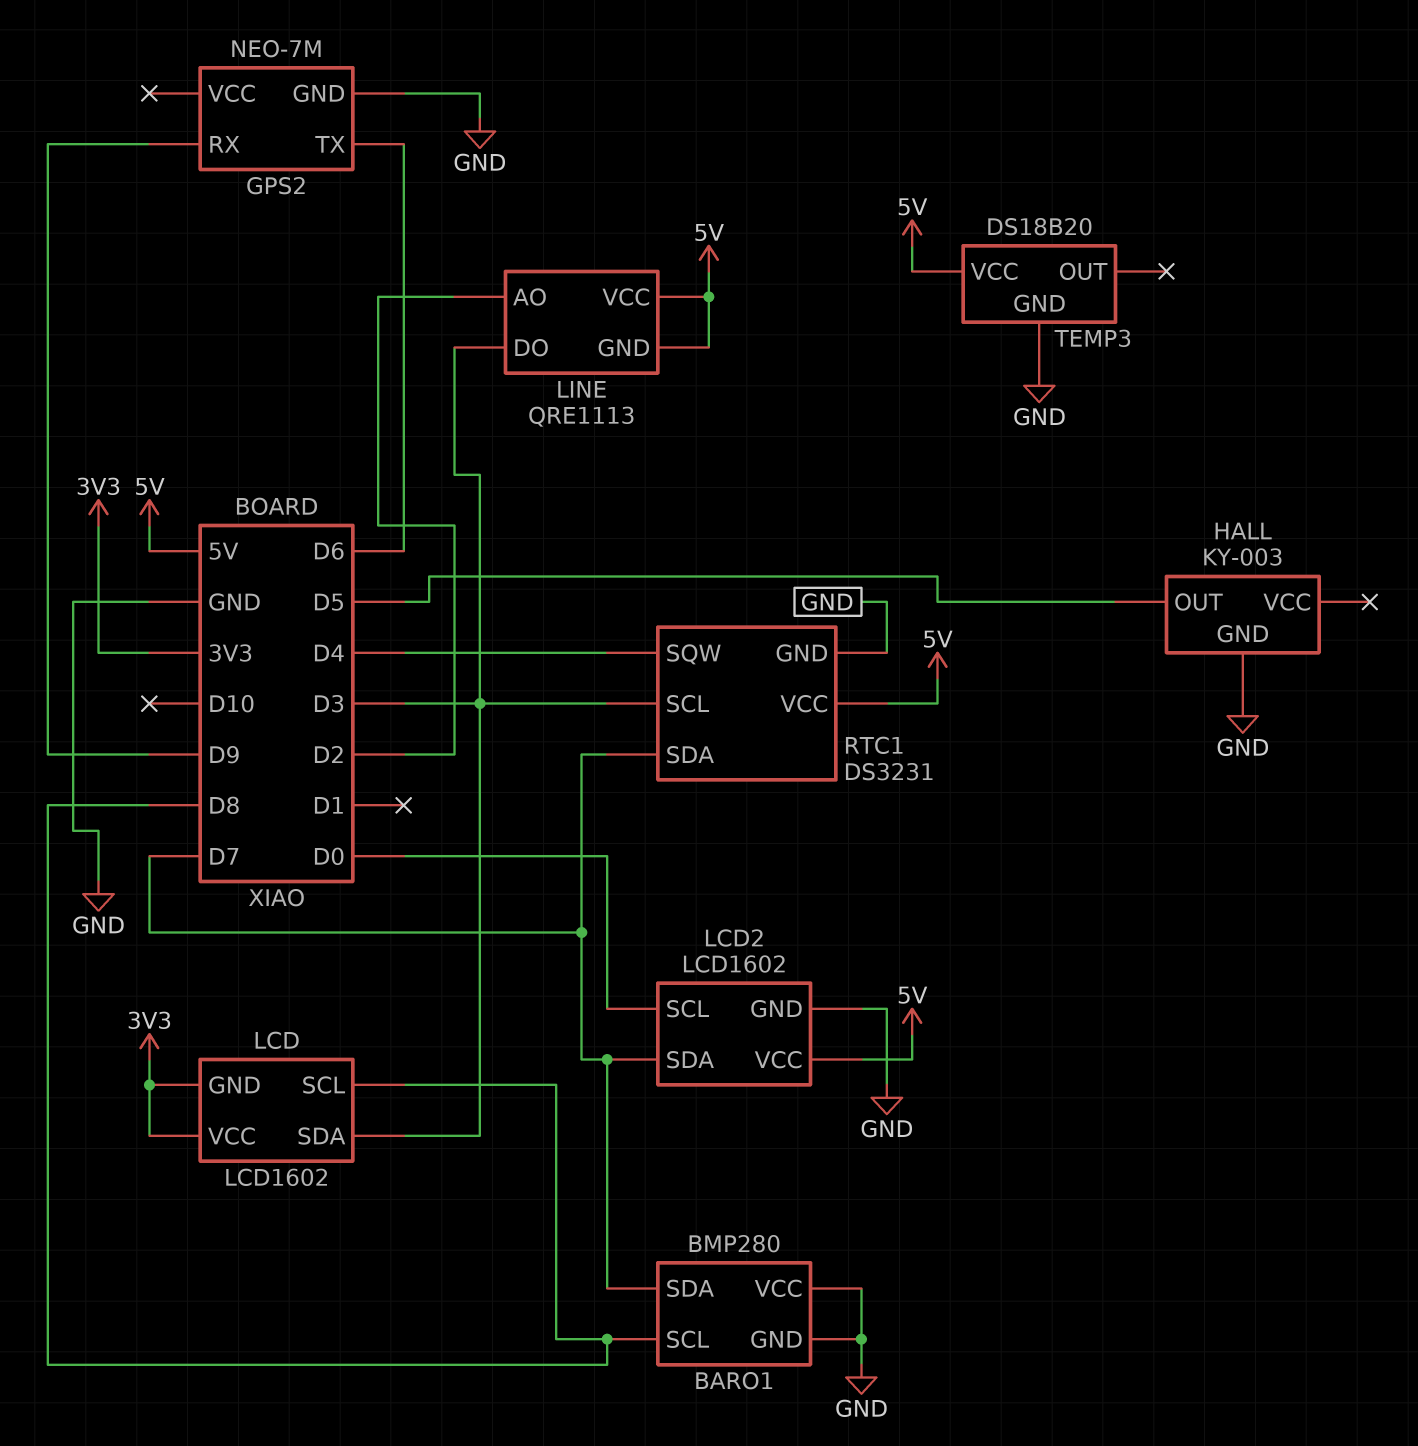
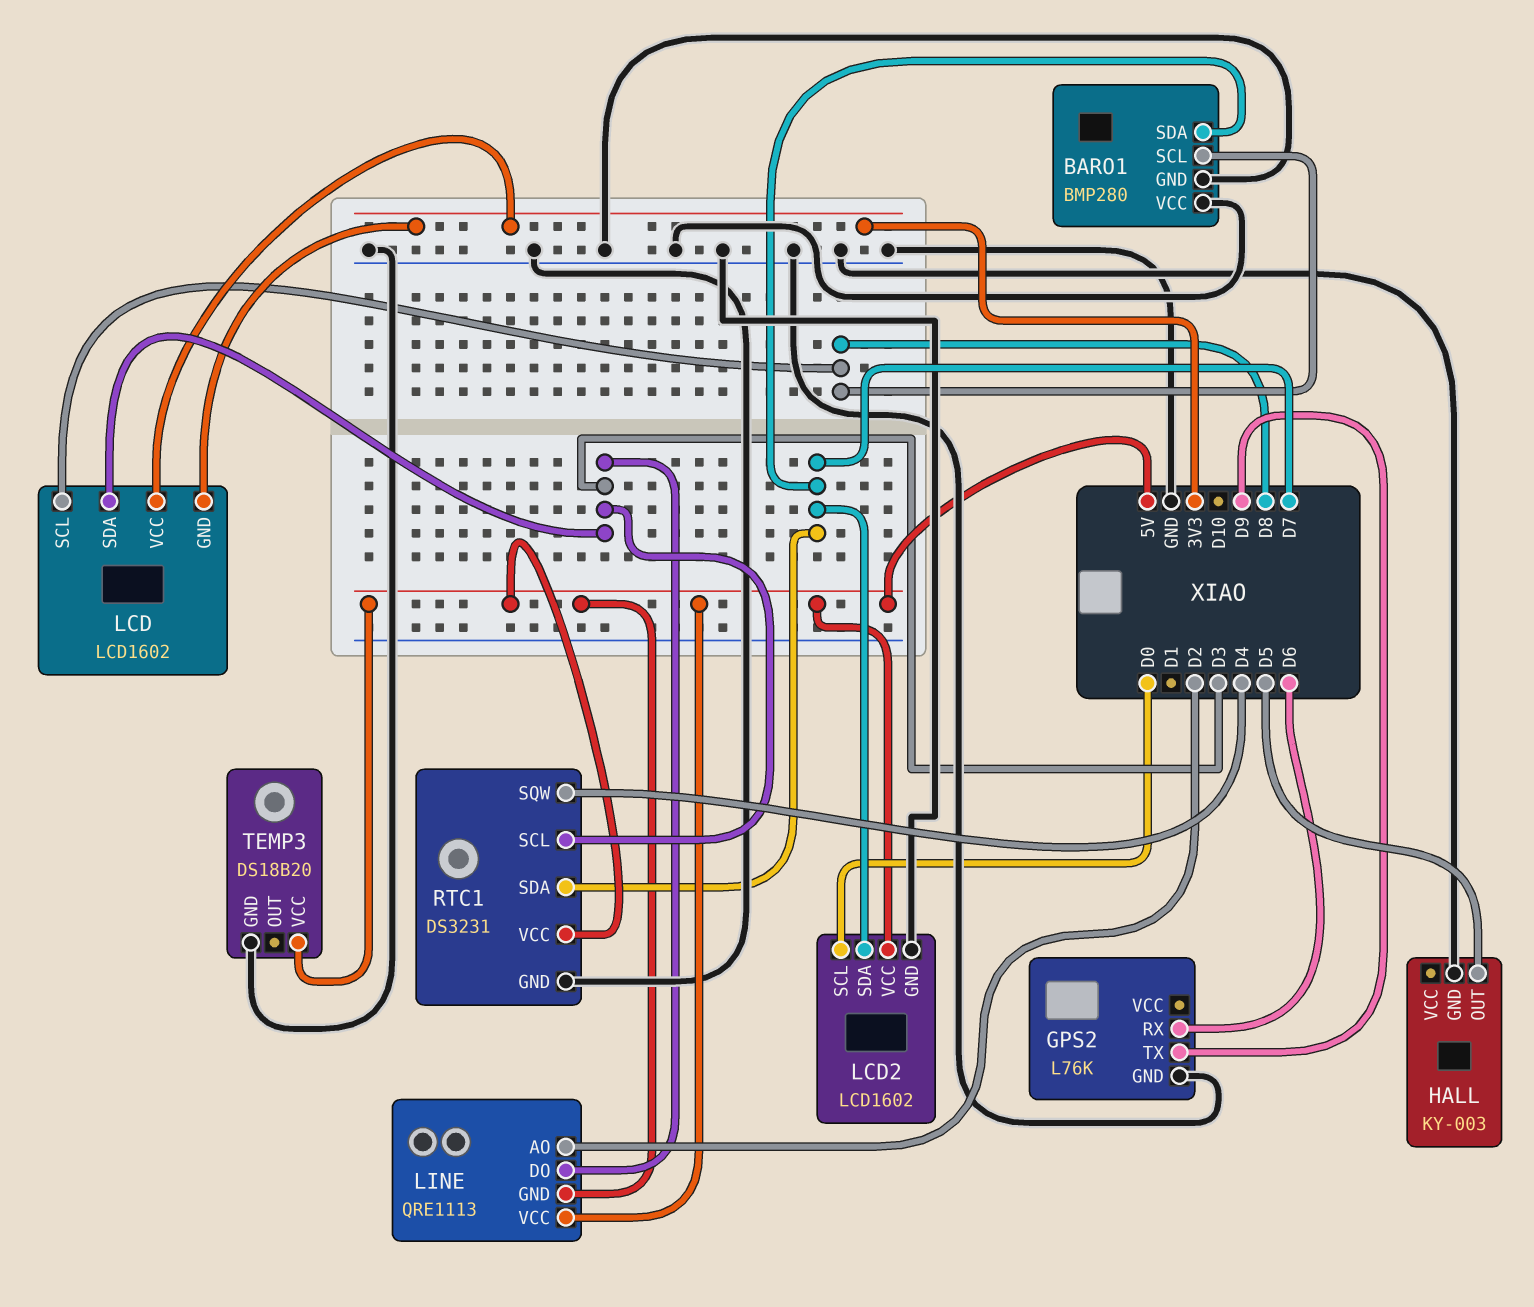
GPS2: NEO-7M -> L76K
GPS2 pin RX: D9 -> D6
GPS2 pin TX: D6 -> D9

